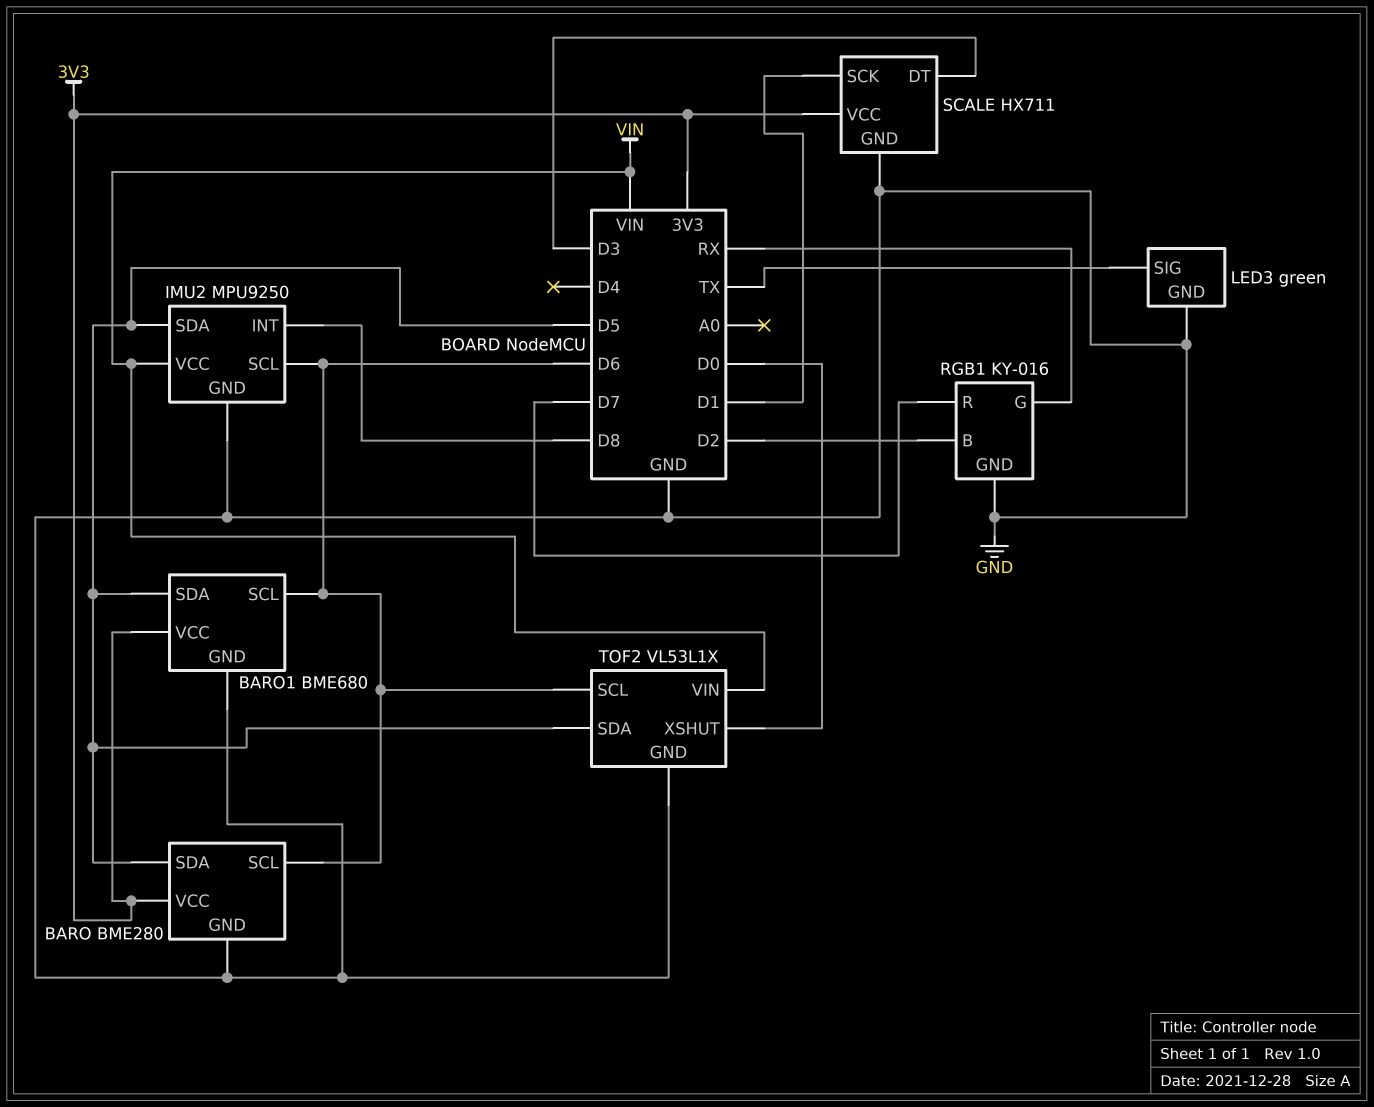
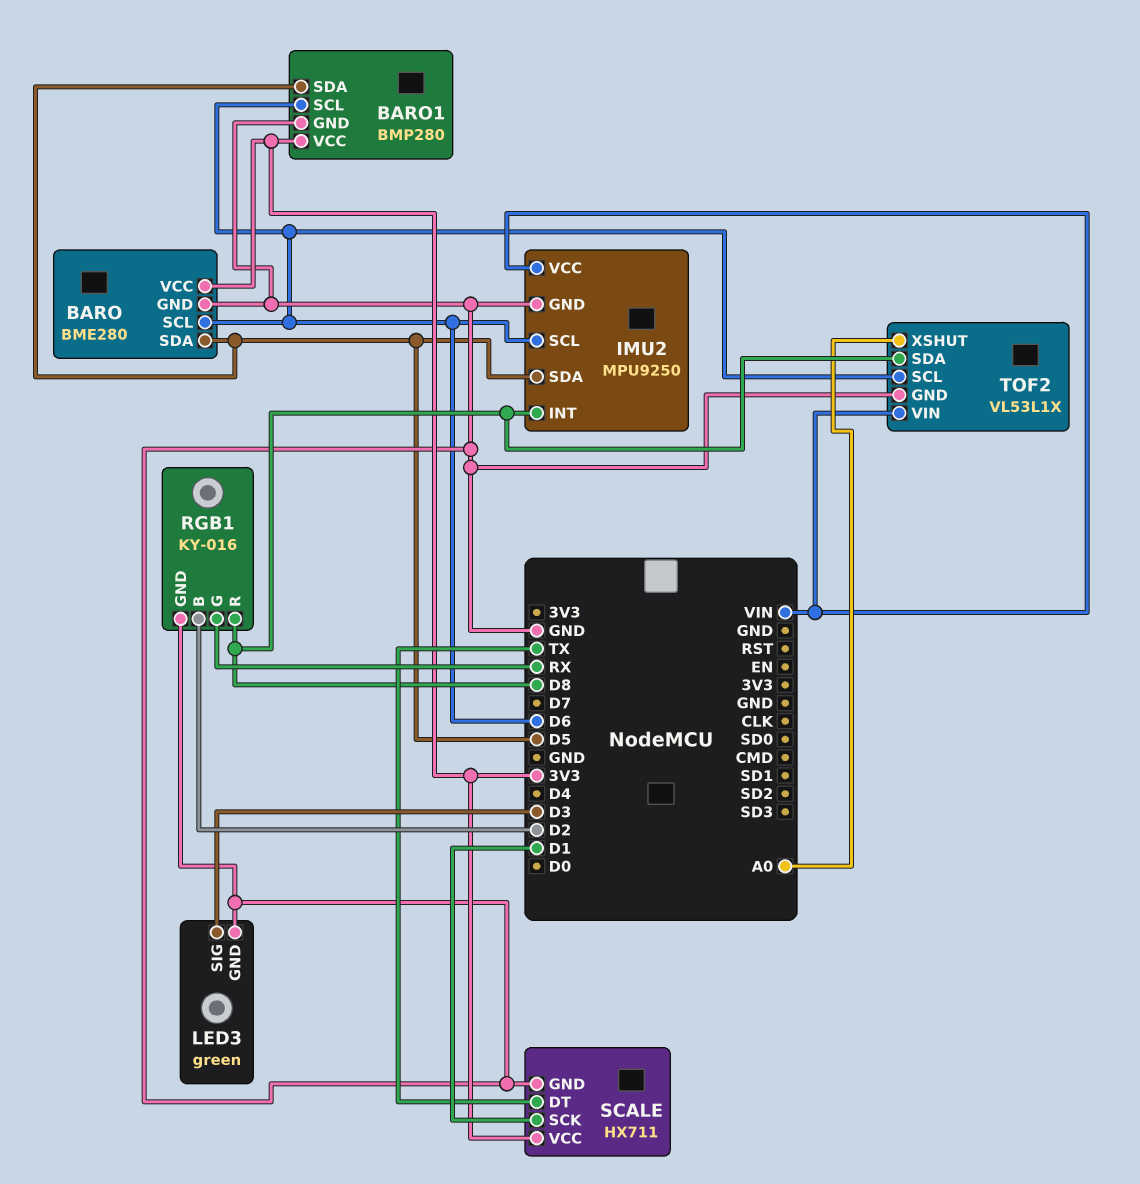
BARO1: BME680 -> BMP280
LED3 pin SIG: TX -> D3
RGB1 pin R: D7 -> D8
SCALE pin DT: D3 -> TX
TOF2 pin SDA: D5 -> D8
TOF2 pin XSHUT: D0 -> A0

